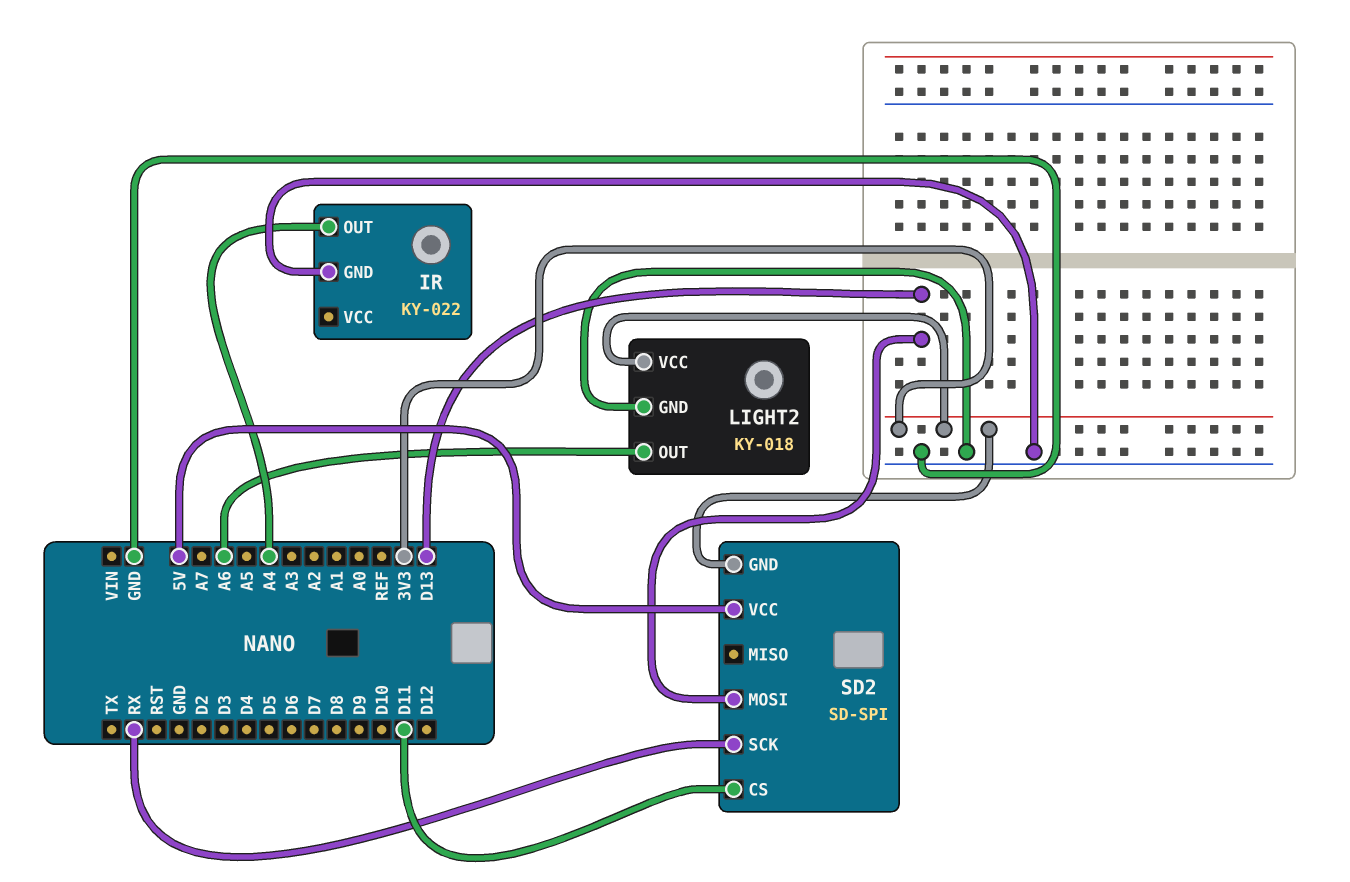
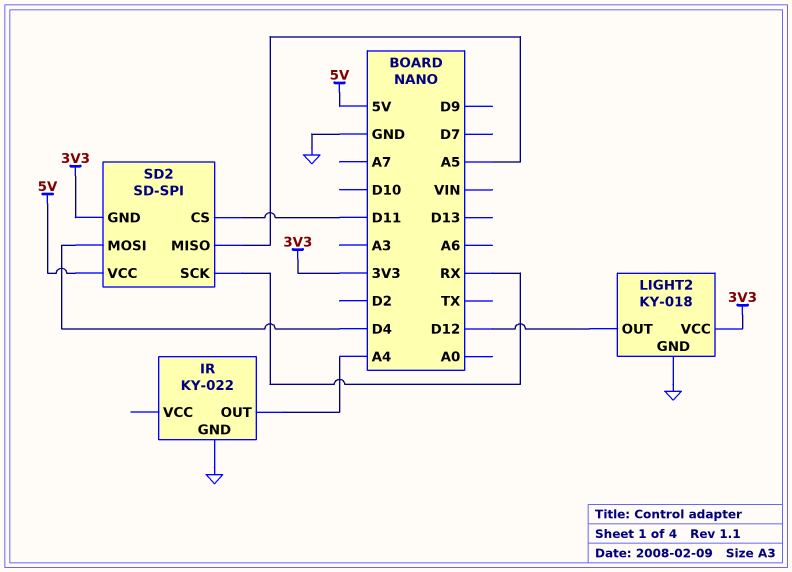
LIGHT2 pin OUT: A6 -> D12
SD2 pin MISO: none -> A5
SD2 pin MOSI: D13 -> D4

